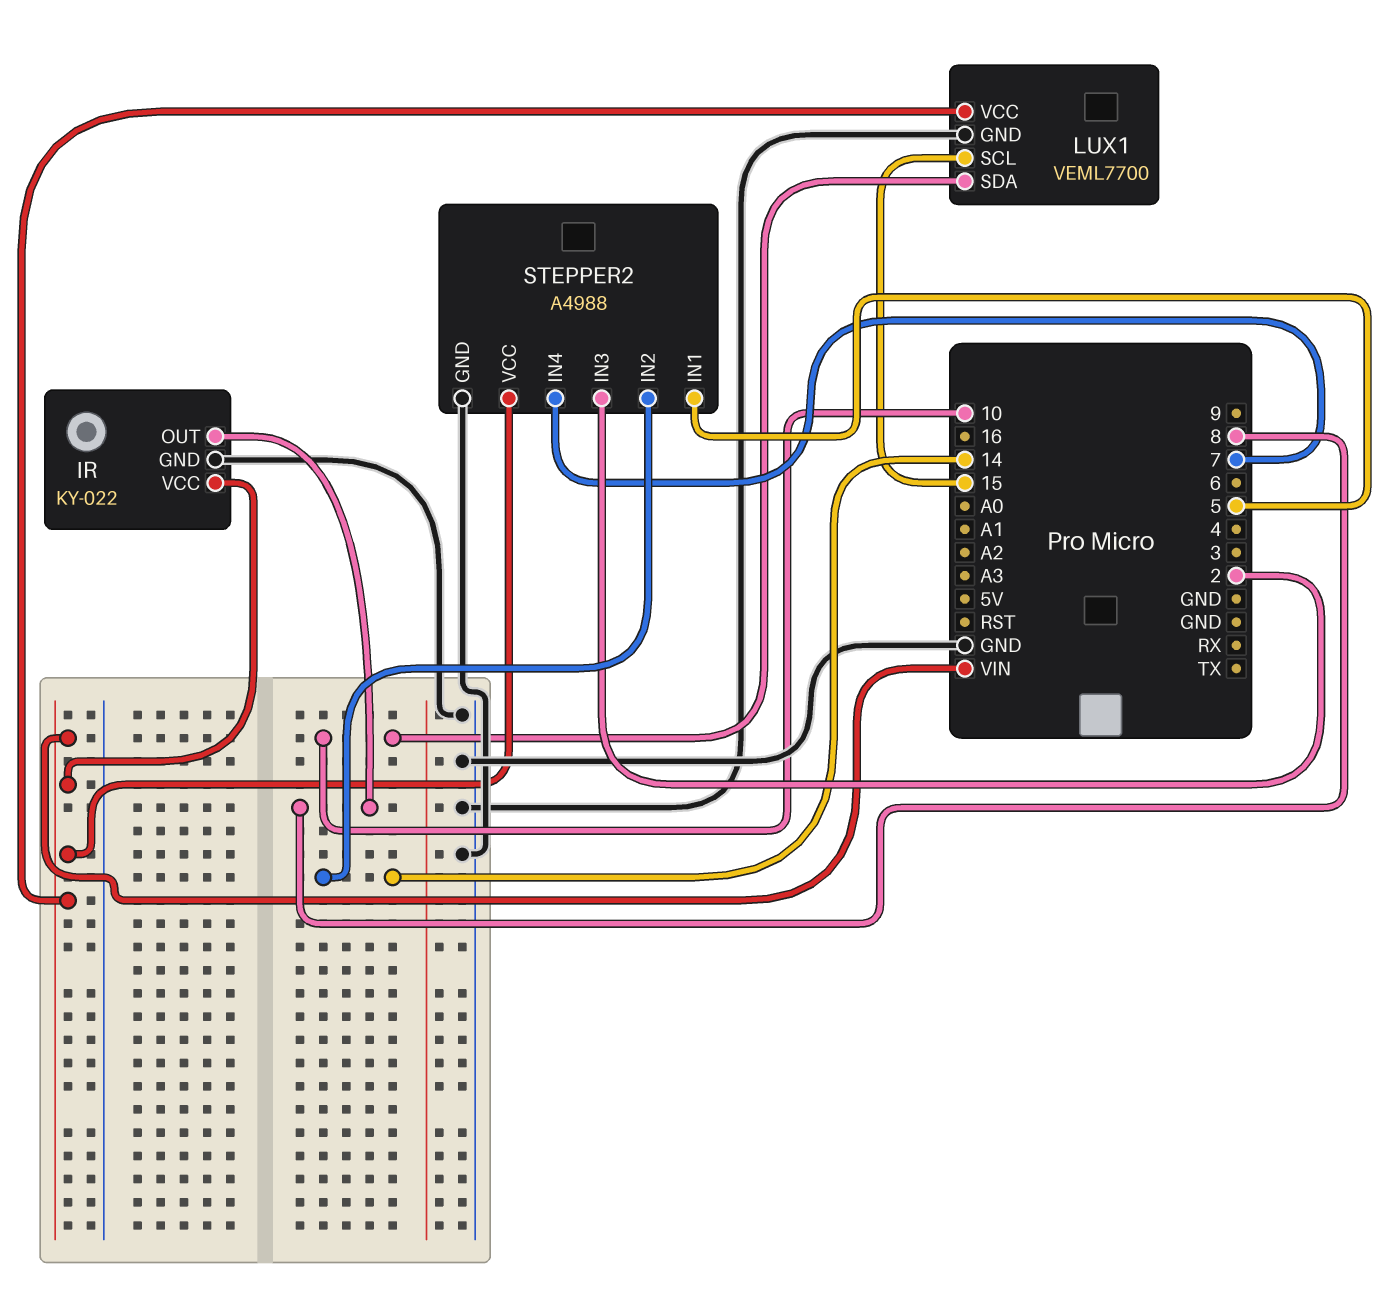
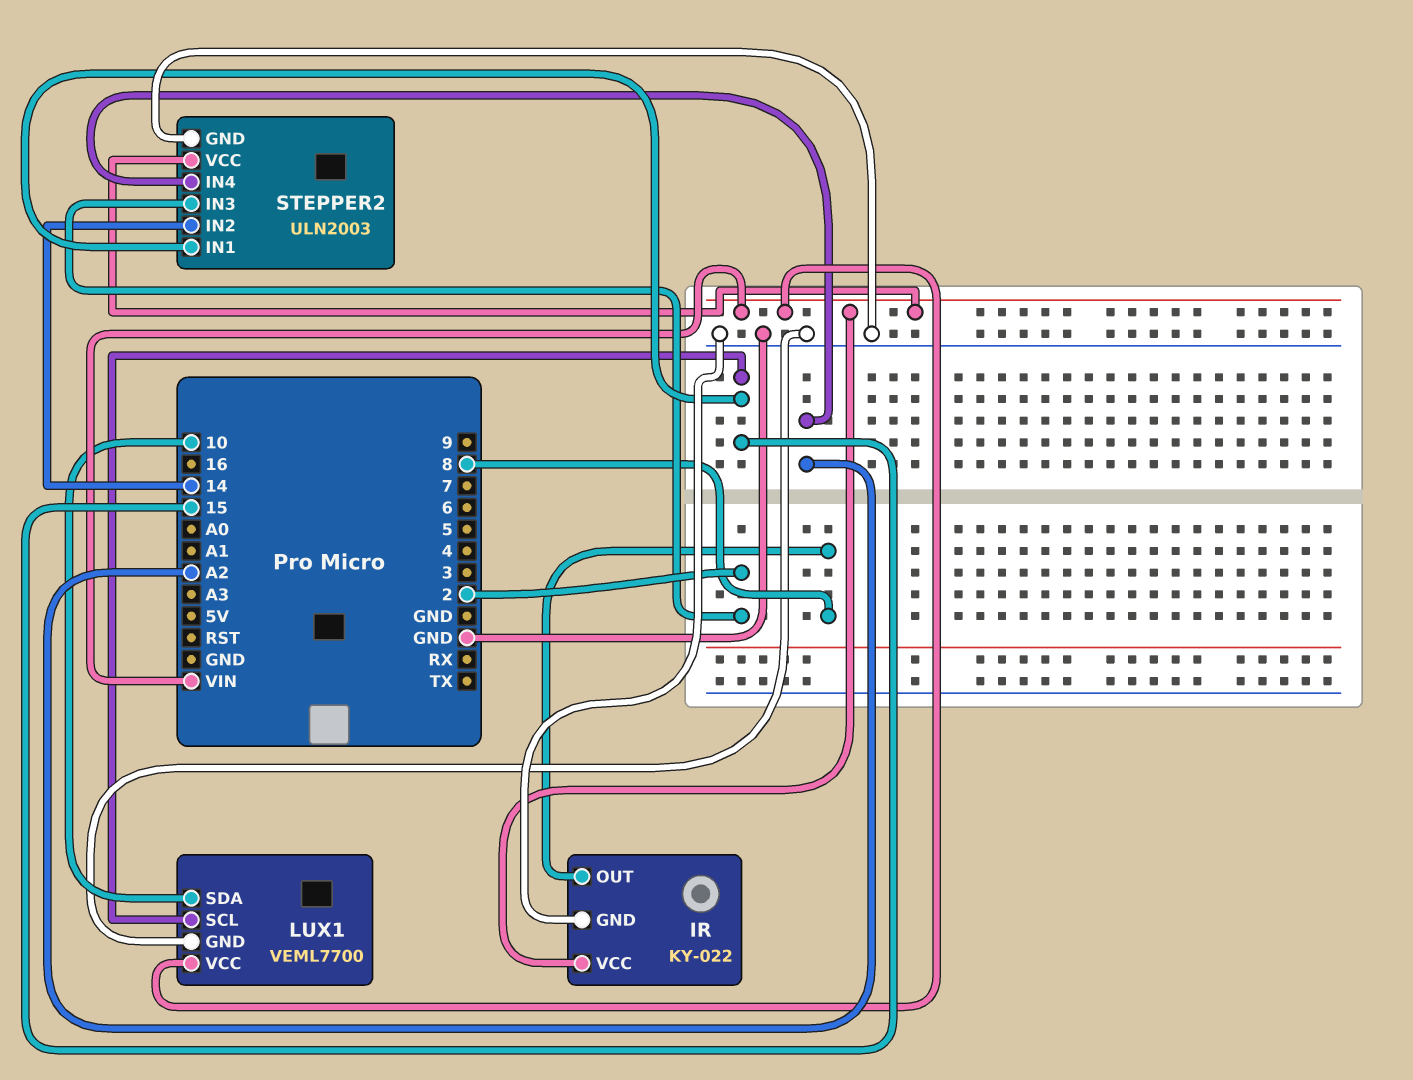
STEPPER2: A4988 -> ULN2003
STEPPER2 pin IN1: 5 -> 15
STEPPER2 pin IN4: 7 -> A2

